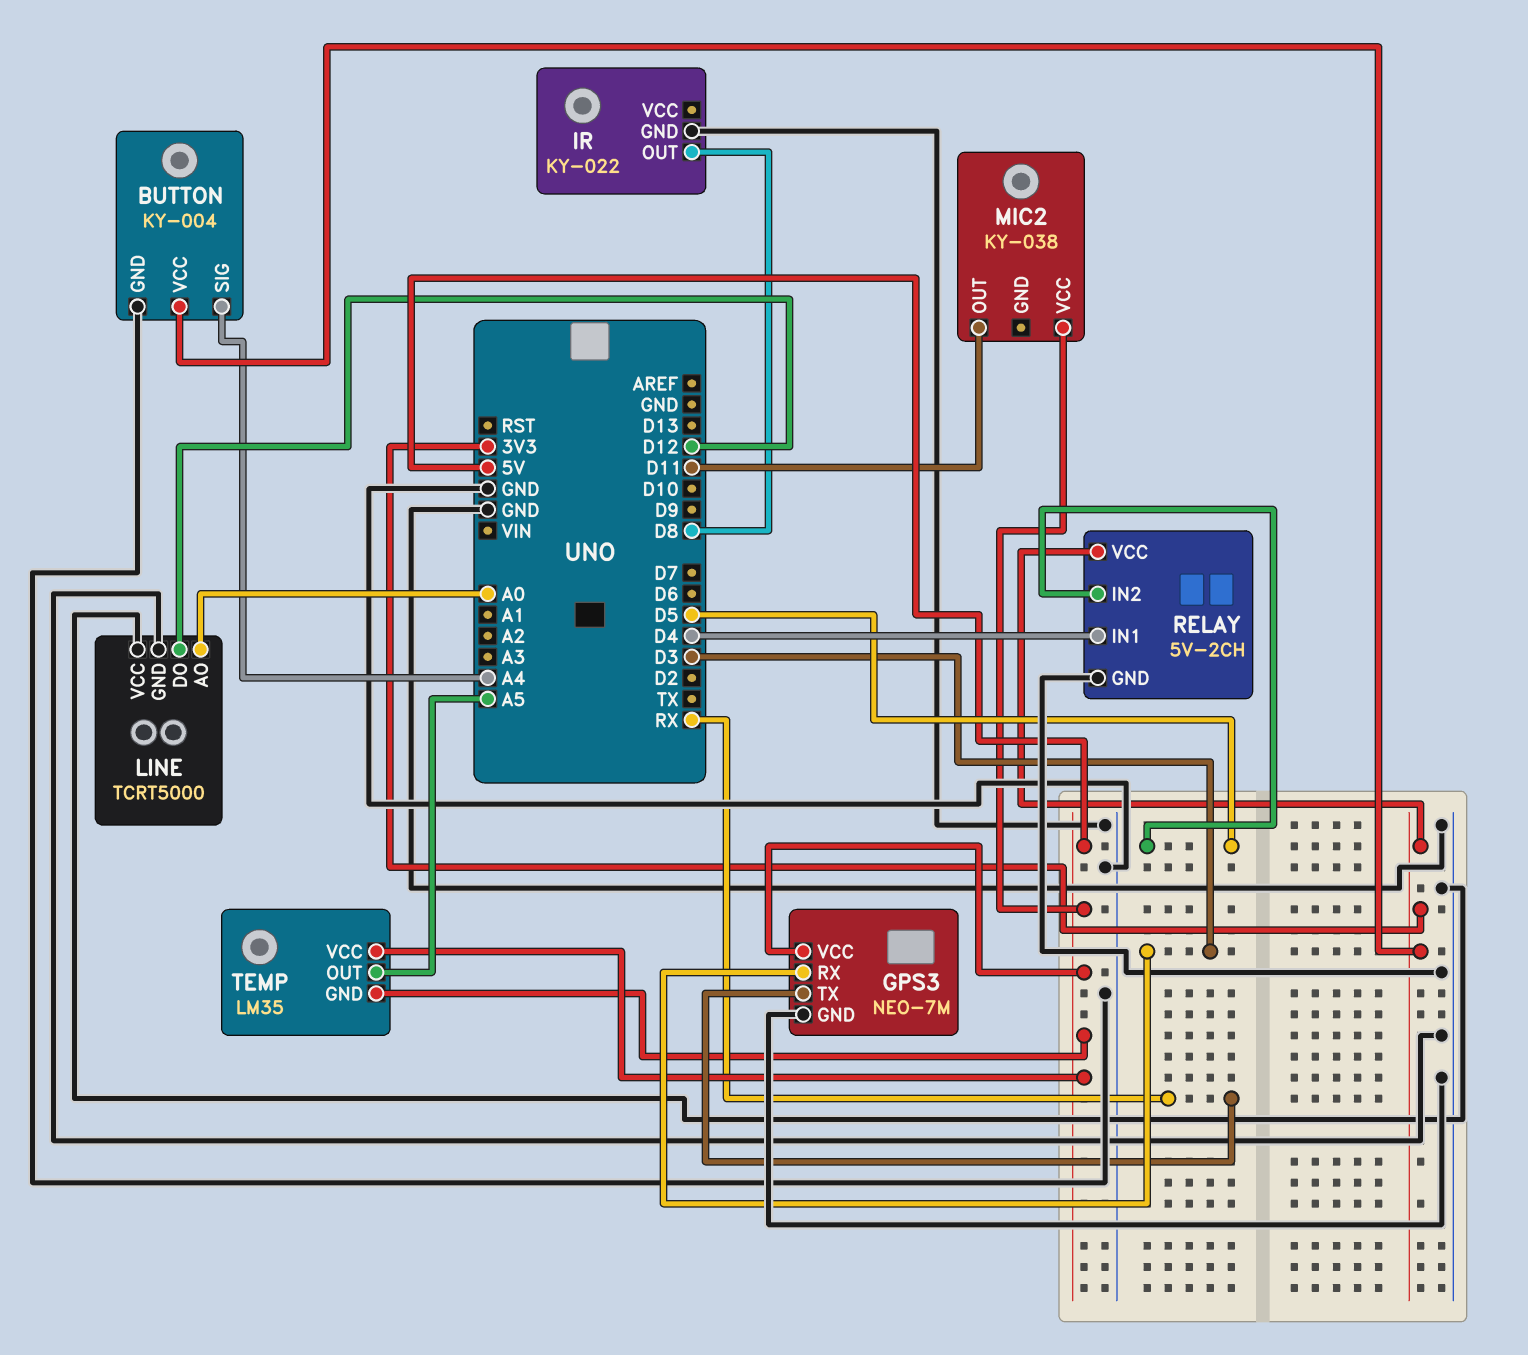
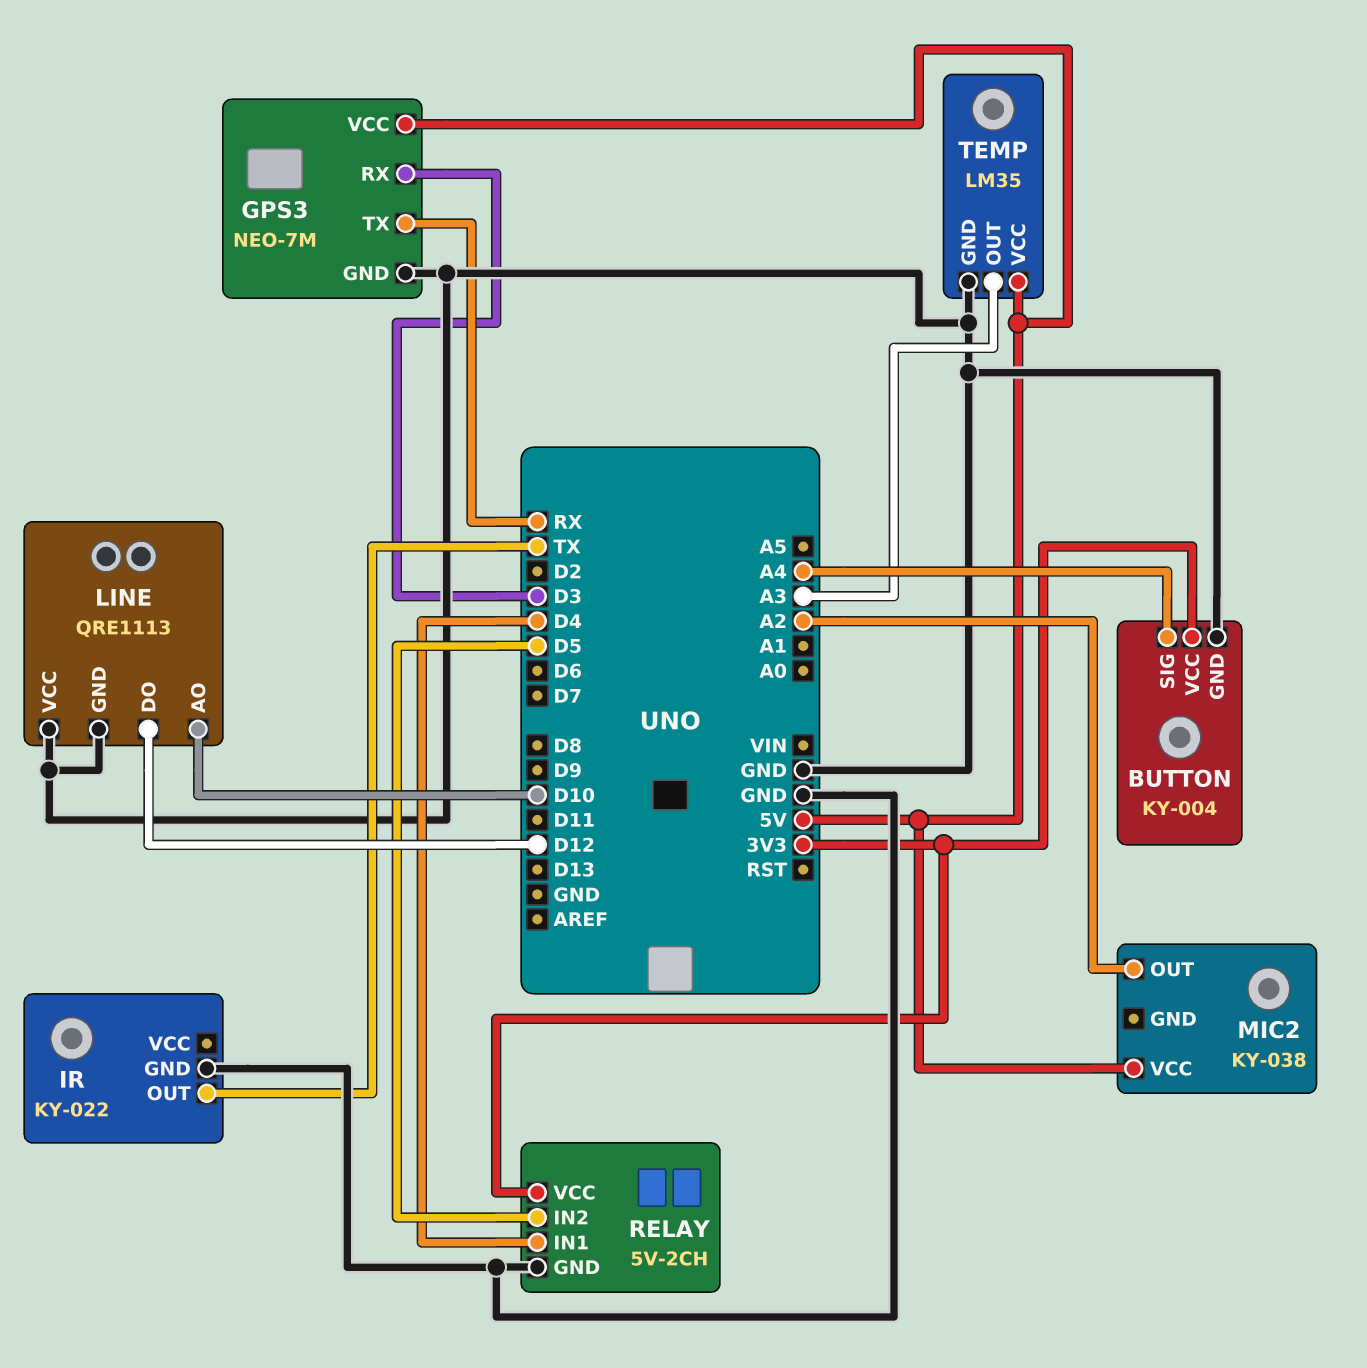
IR pin OUT: D8 -> TX
LINE: TCRT5000 -> QRE1113
LINE pin AO: A0 -> D10
MIC2 pin OUT: D11 -> A2
TEMP pin GND: 5V -> GND
TEMP pin OUT: A5 -> A3

